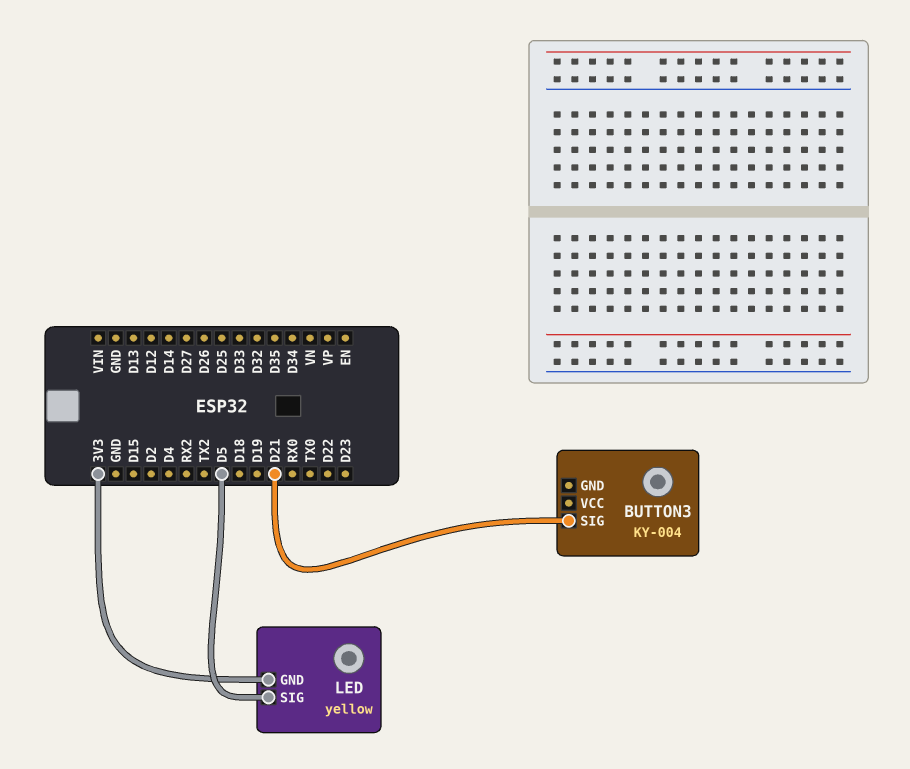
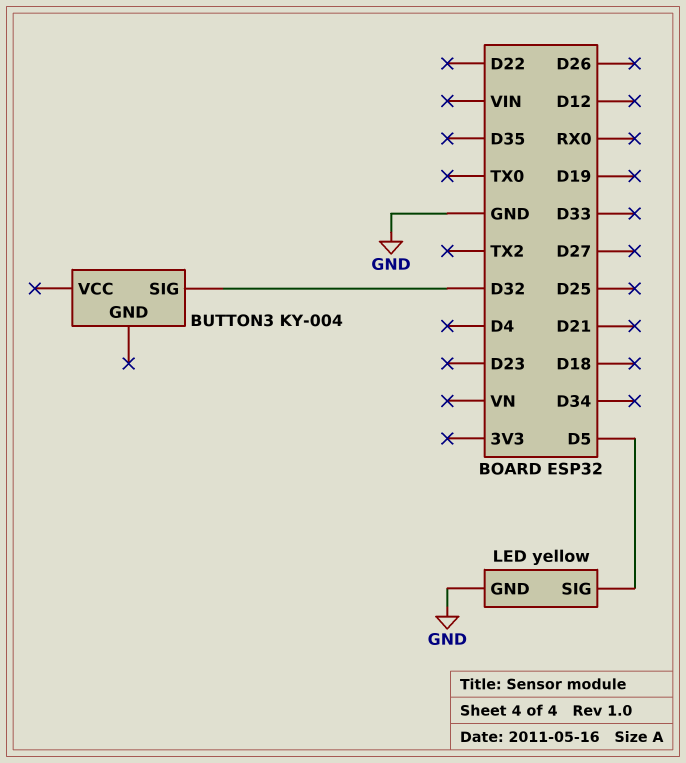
BUTTON3 pin SIG: D21 -> D32
LED pin GND: 3V3 -> GND

